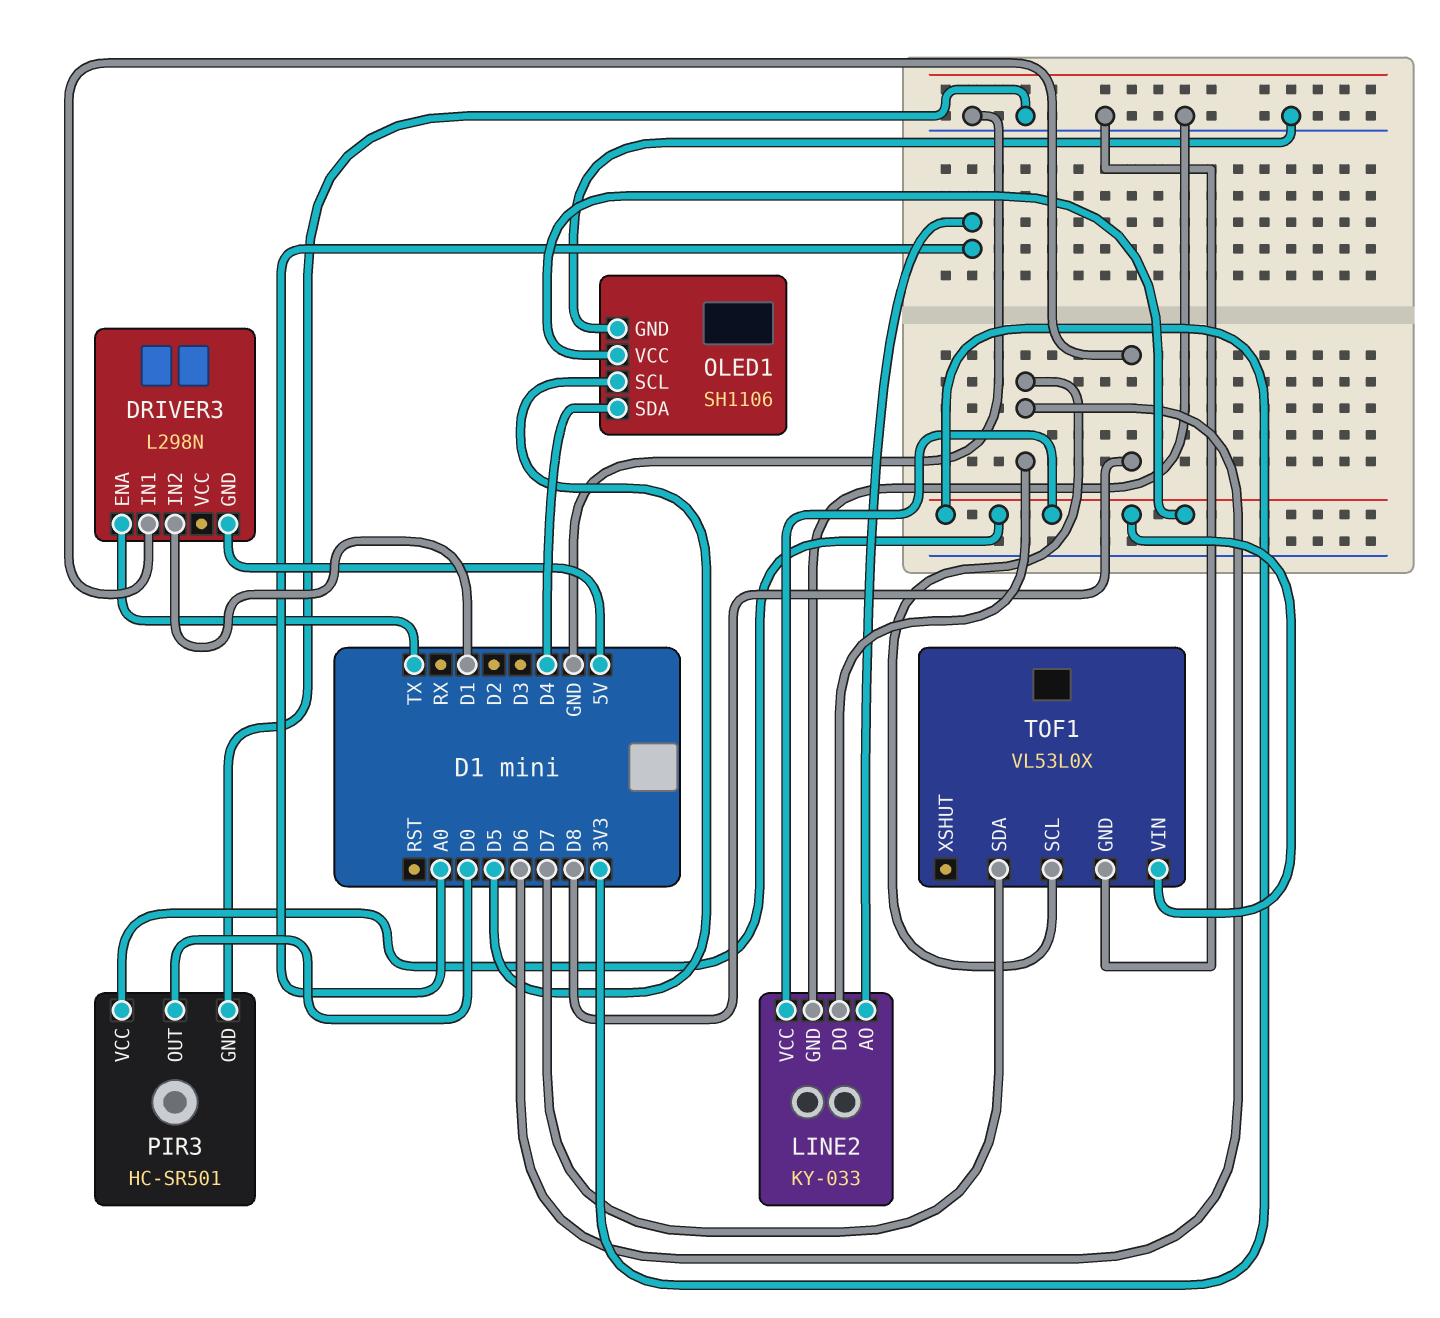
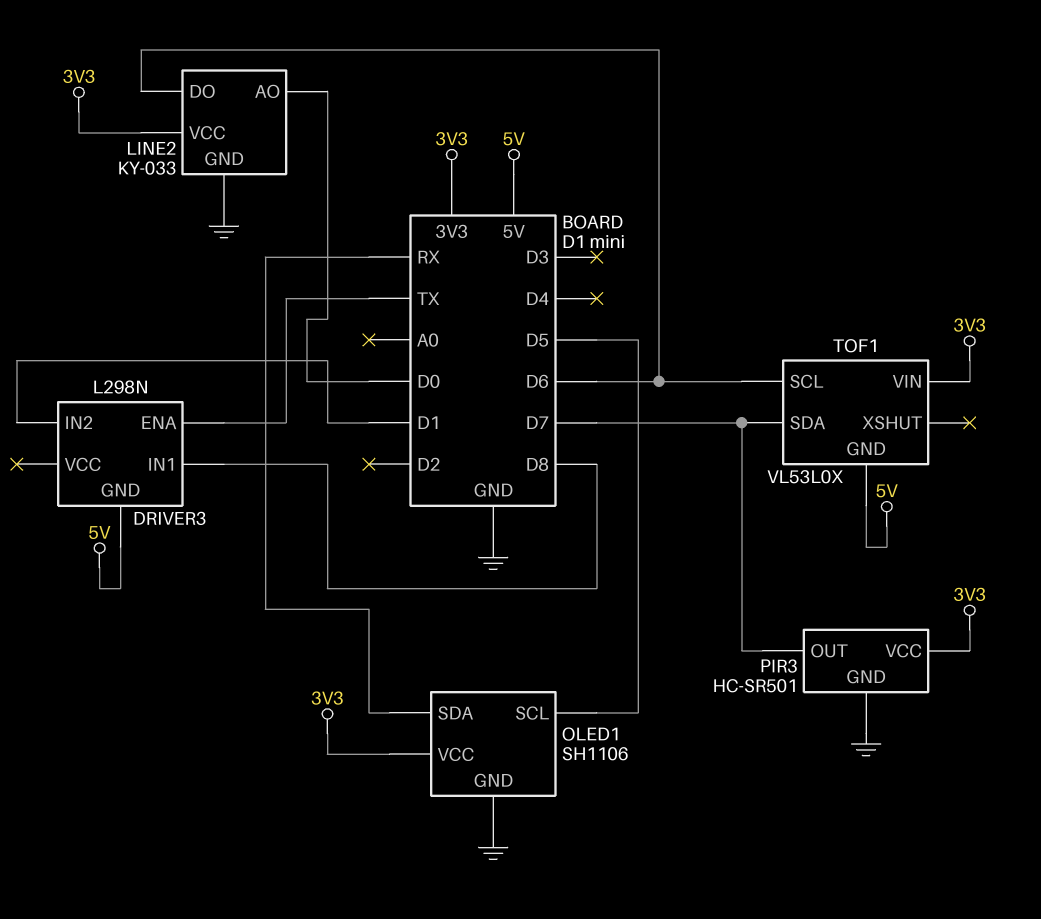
LINE2 pin AO: A0 -> D0
OLED1 pin SDA: D4 -> RX
PIR3 pin OUT: D0 -> D7
TOF1 pin GND: GND -> 5V

